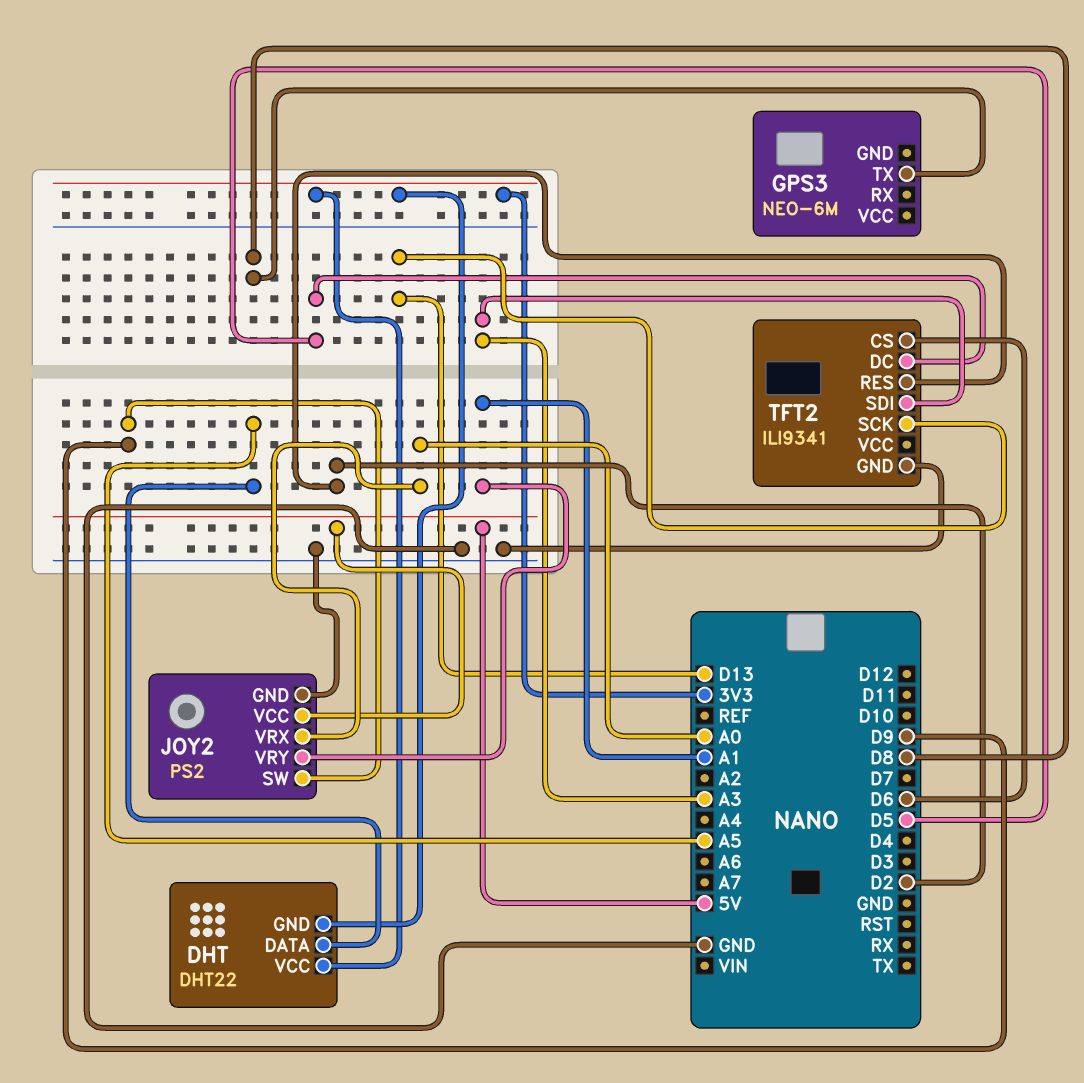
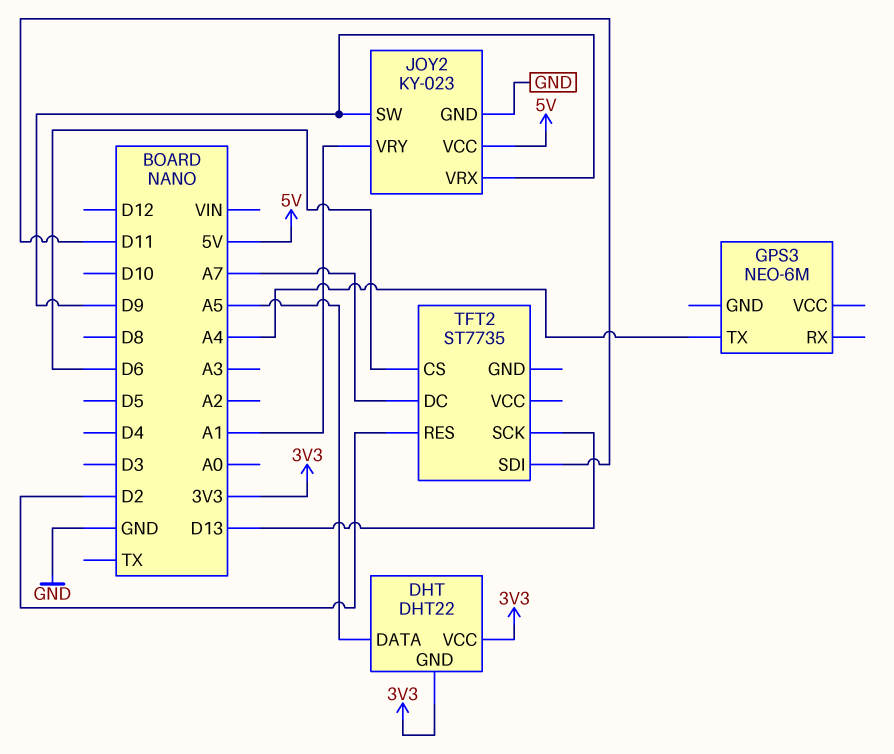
GPS3 pin TX: D8 -> A4
JOY2: PS2 -> KY-023
JOY2 pin VRX: A0 -> D9
TFT2: ILI9341 -> ST7735
TFT2 pin DC: D5 -> A7
TFT2 pin GND: GND -> none
TFT2 pin SDI: A3 -> D11

